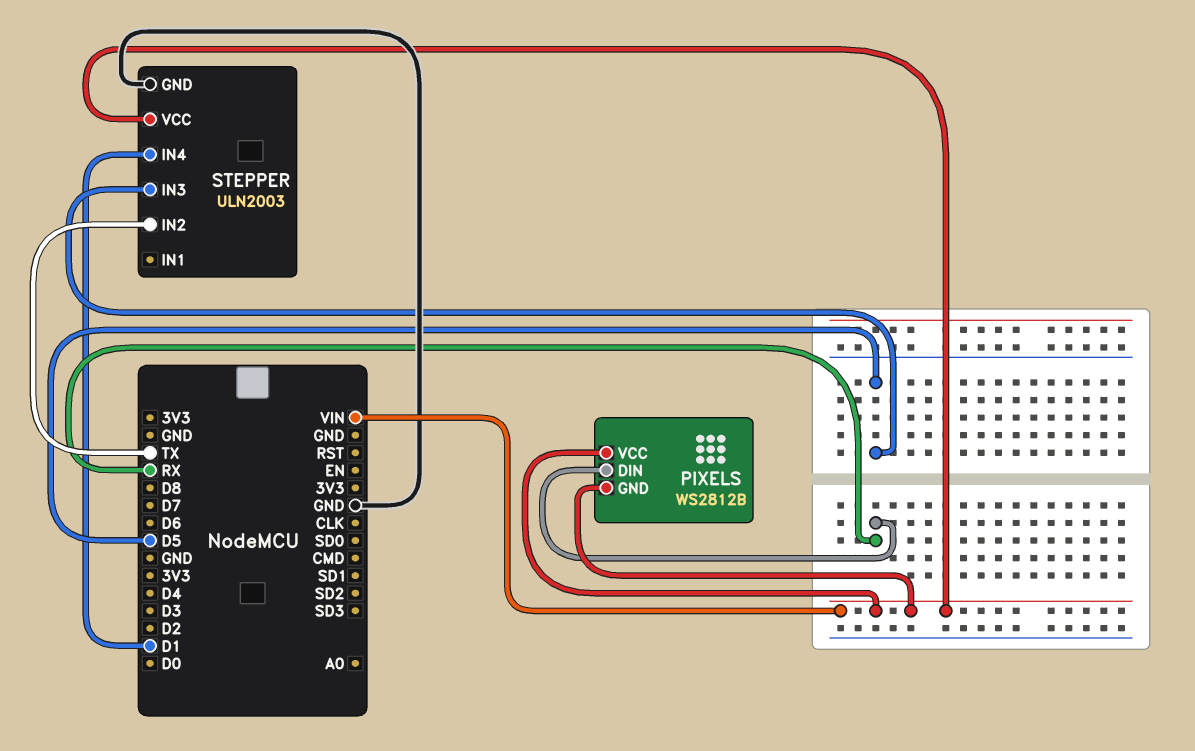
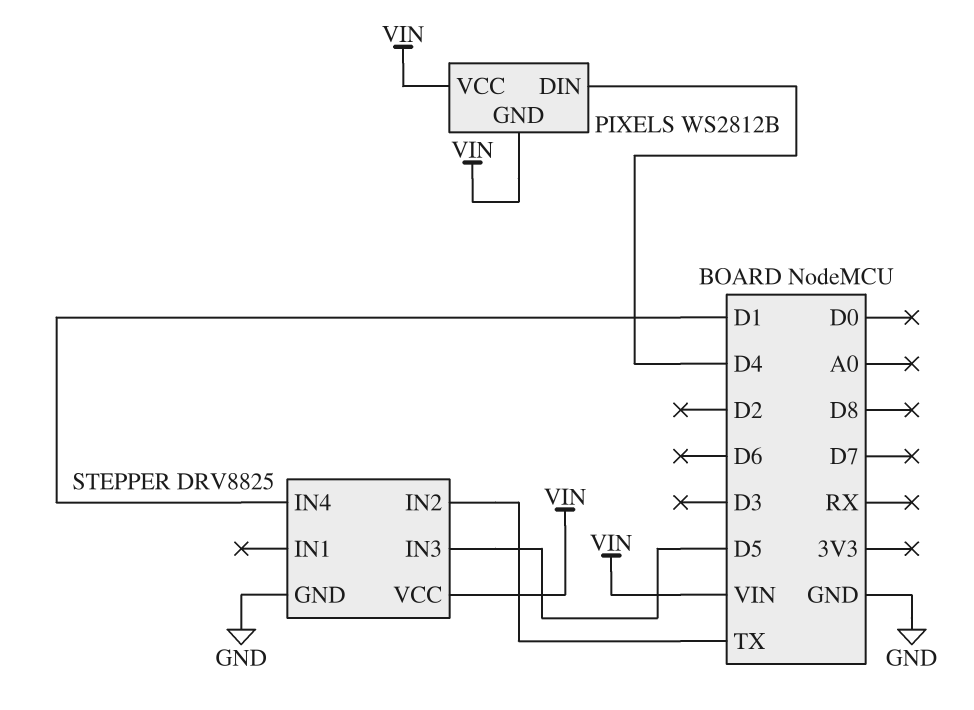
PIXELS pin DIN: RX -> D4
STEPPER: ULN2003 -> DRV8825

